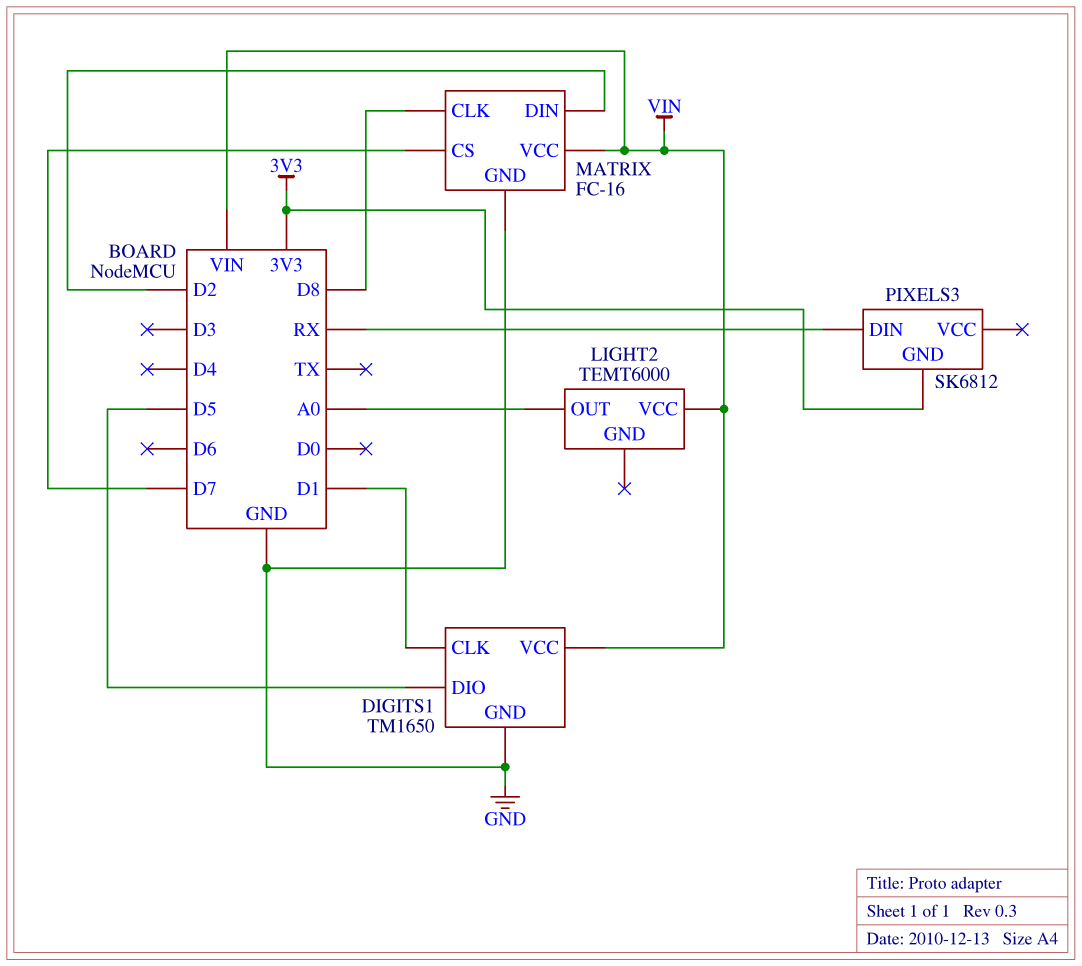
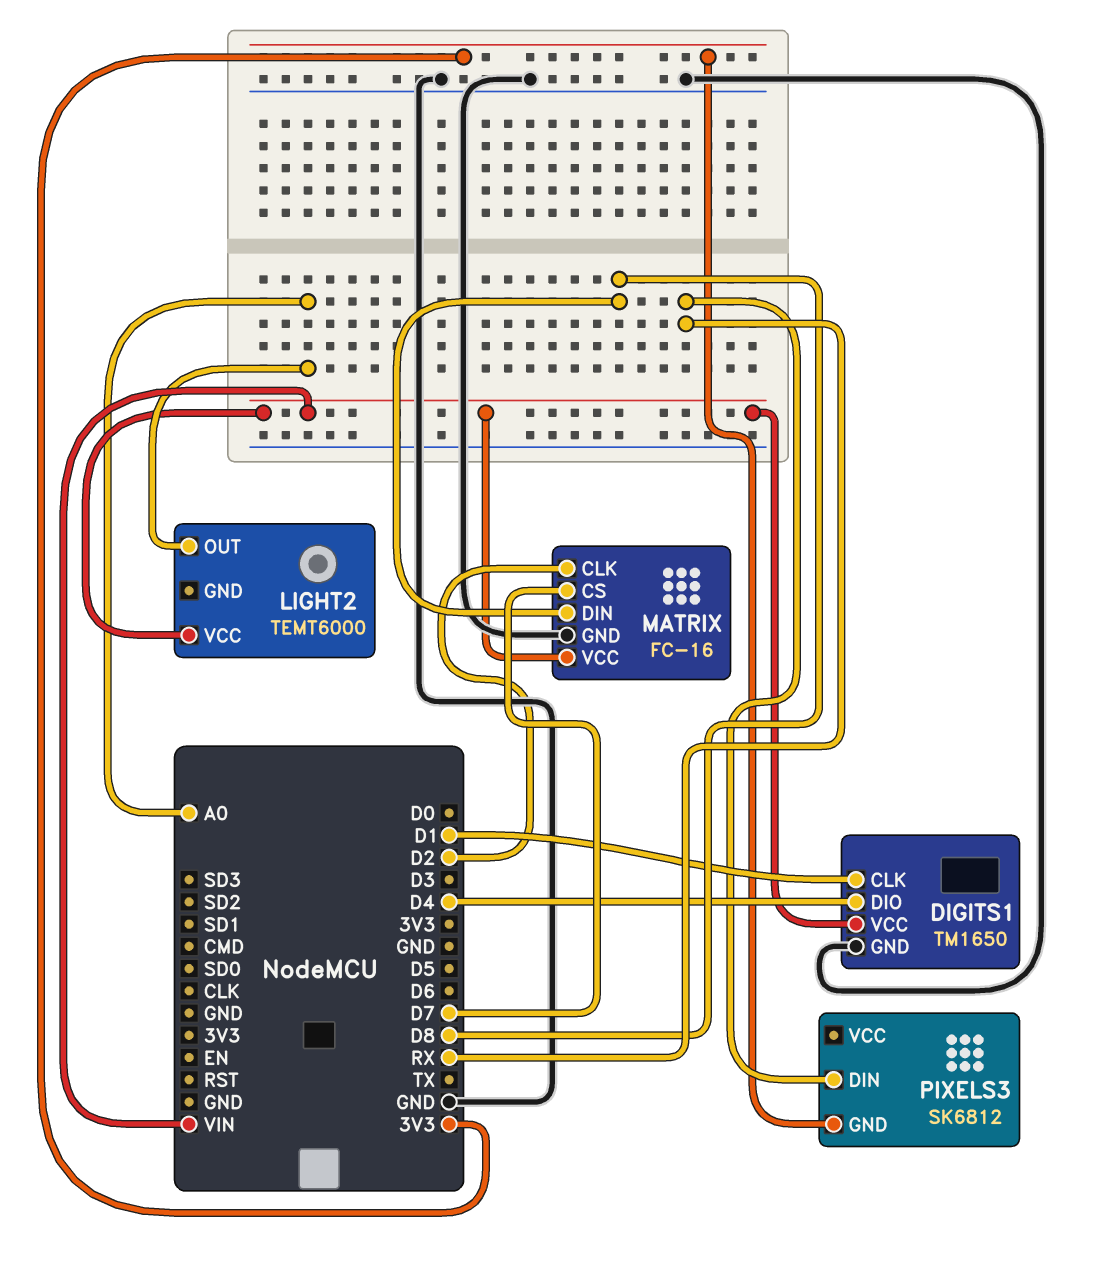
DIGITS1 pin DIO: D5 -> D4
MATRIX pin CLK: D8 -> D2
MATRIX pin DIN: D2 -> D8

